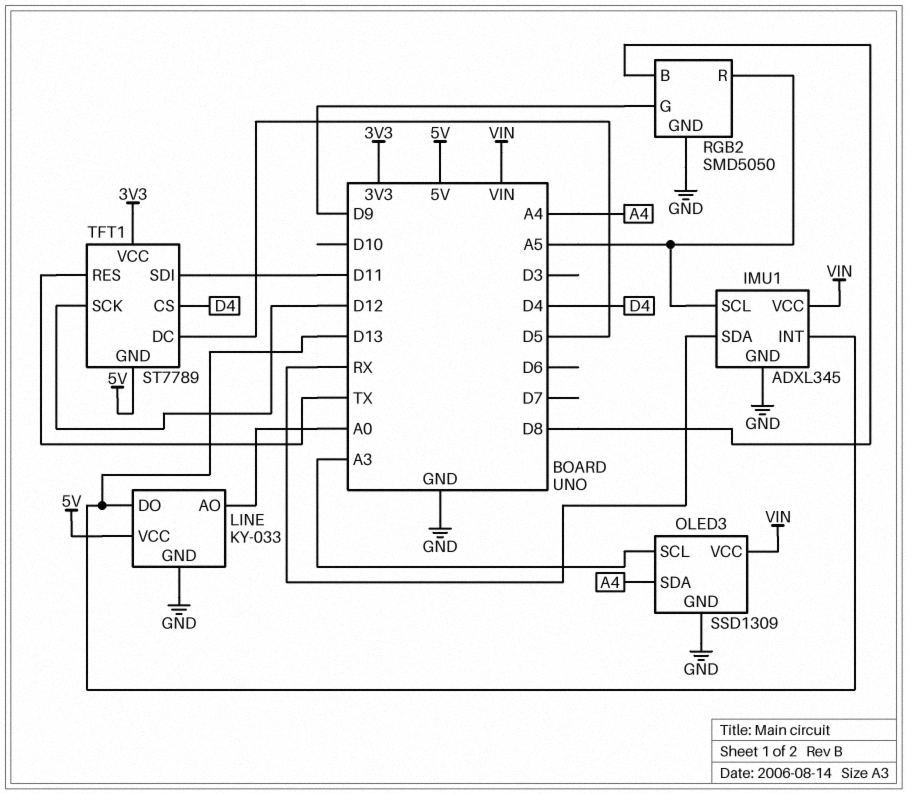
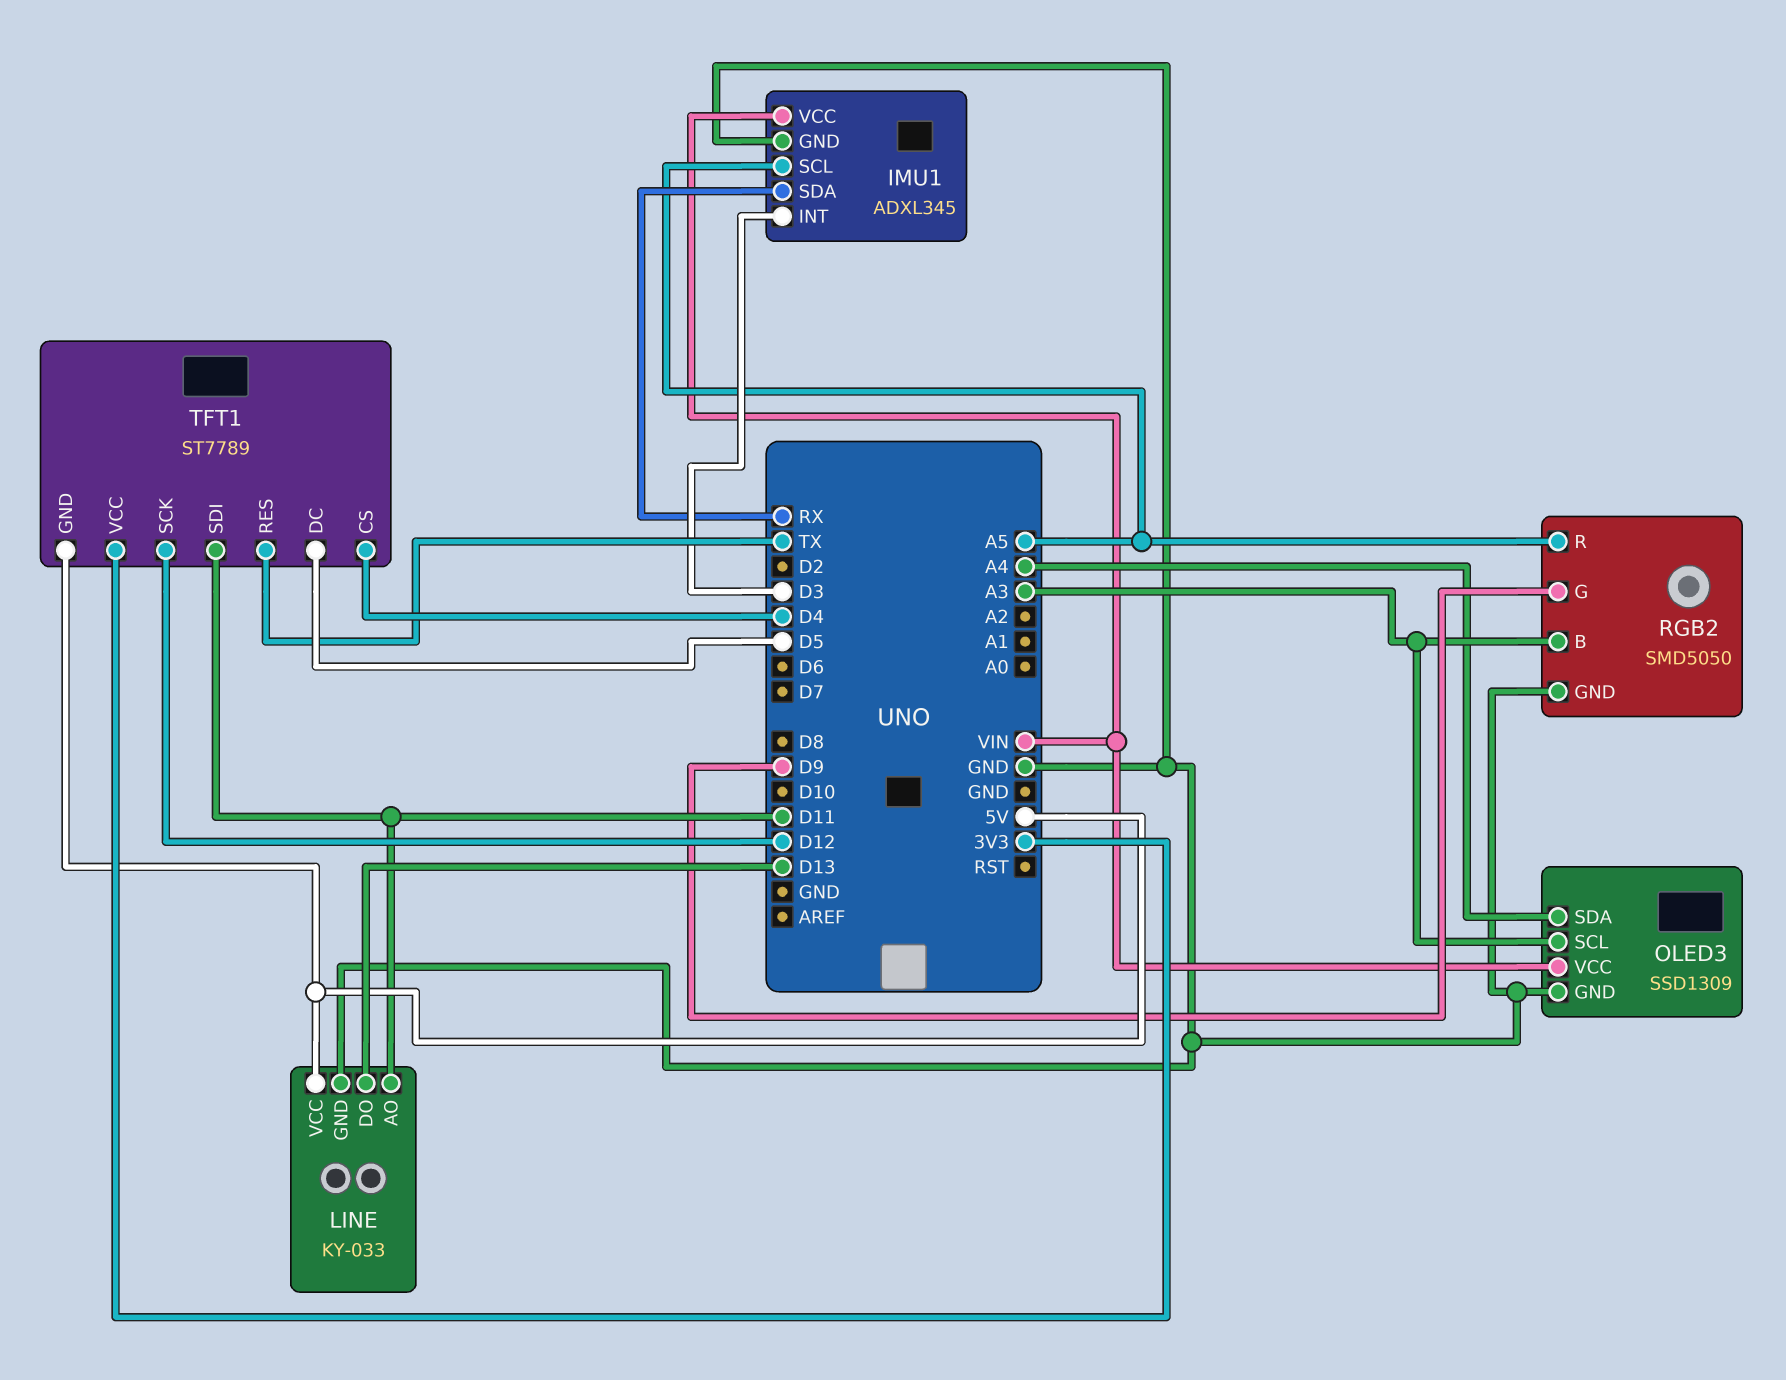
IMU1 pin INT: D13 -> D3
LINE pin AO: A0 -> D11
RGB2 pin B: D8 -> A3

